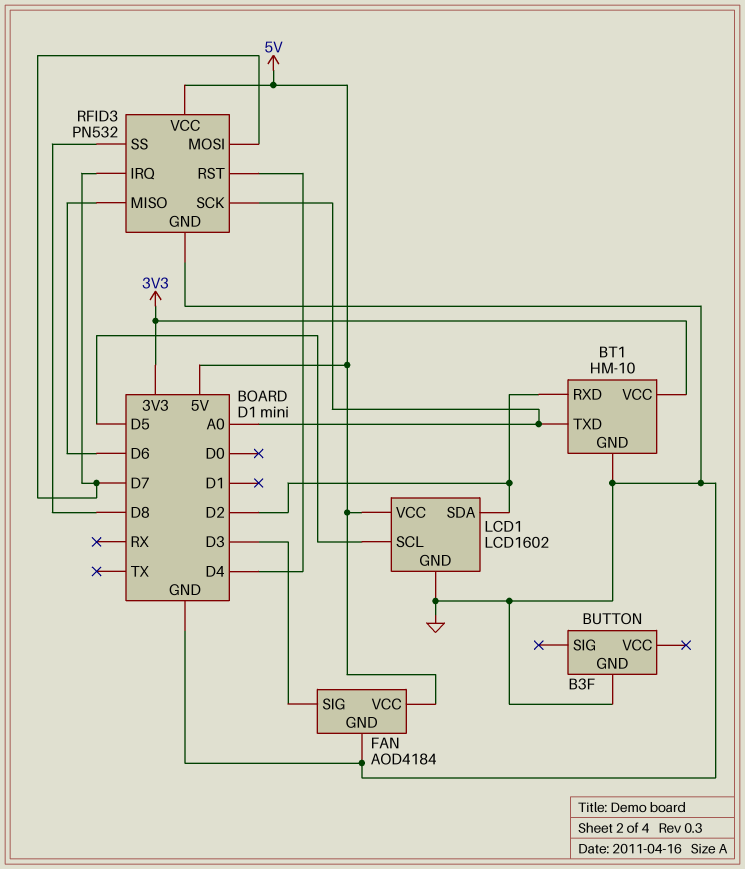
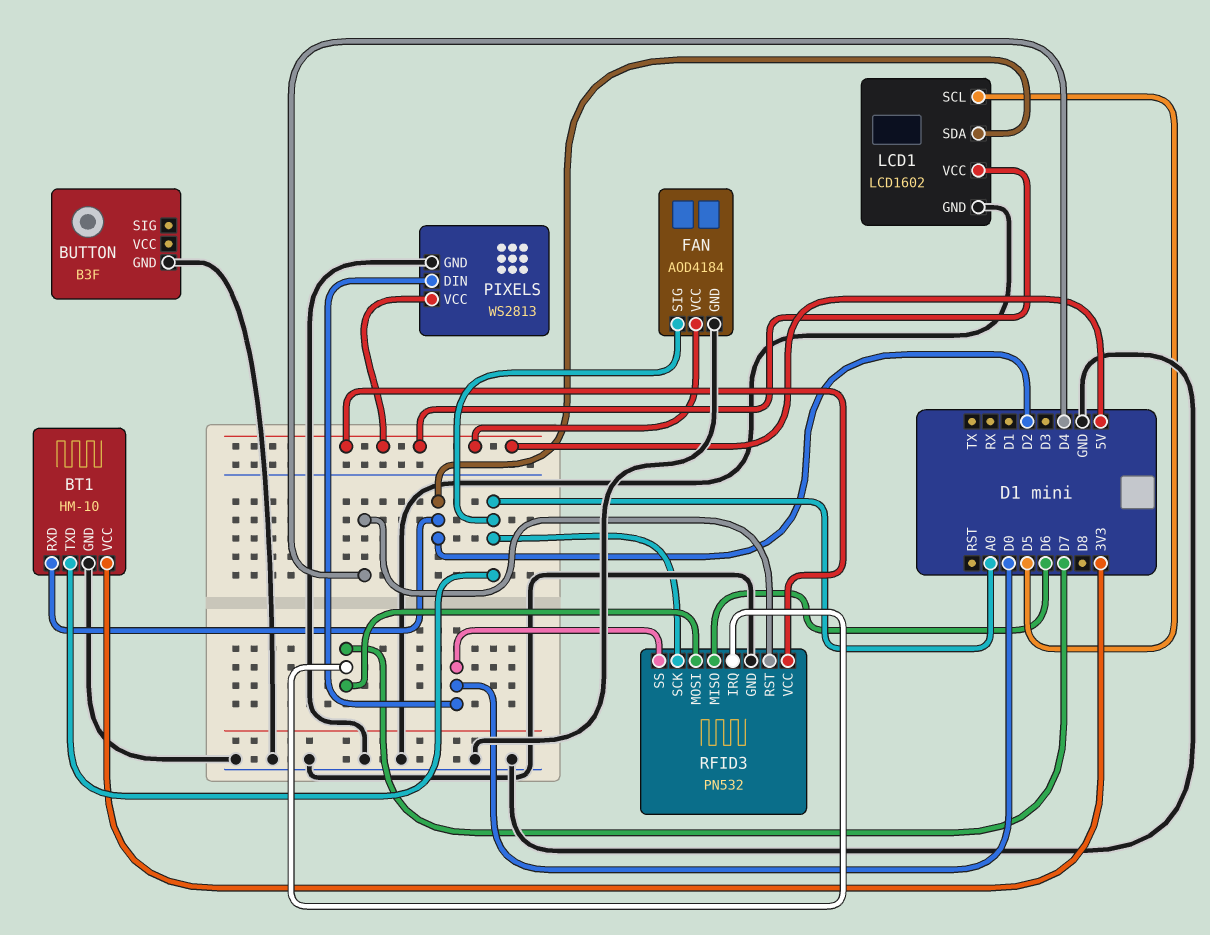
FAN pin SIG: D3 -> A0
PIXELS: none -> WS2813
PIXELS pin DIN: none -> D0
PIXELS pin GND: none -> GND
PIXELS pin VCC: none -> 5V
RFID3 pin SS: D8 -> D0

